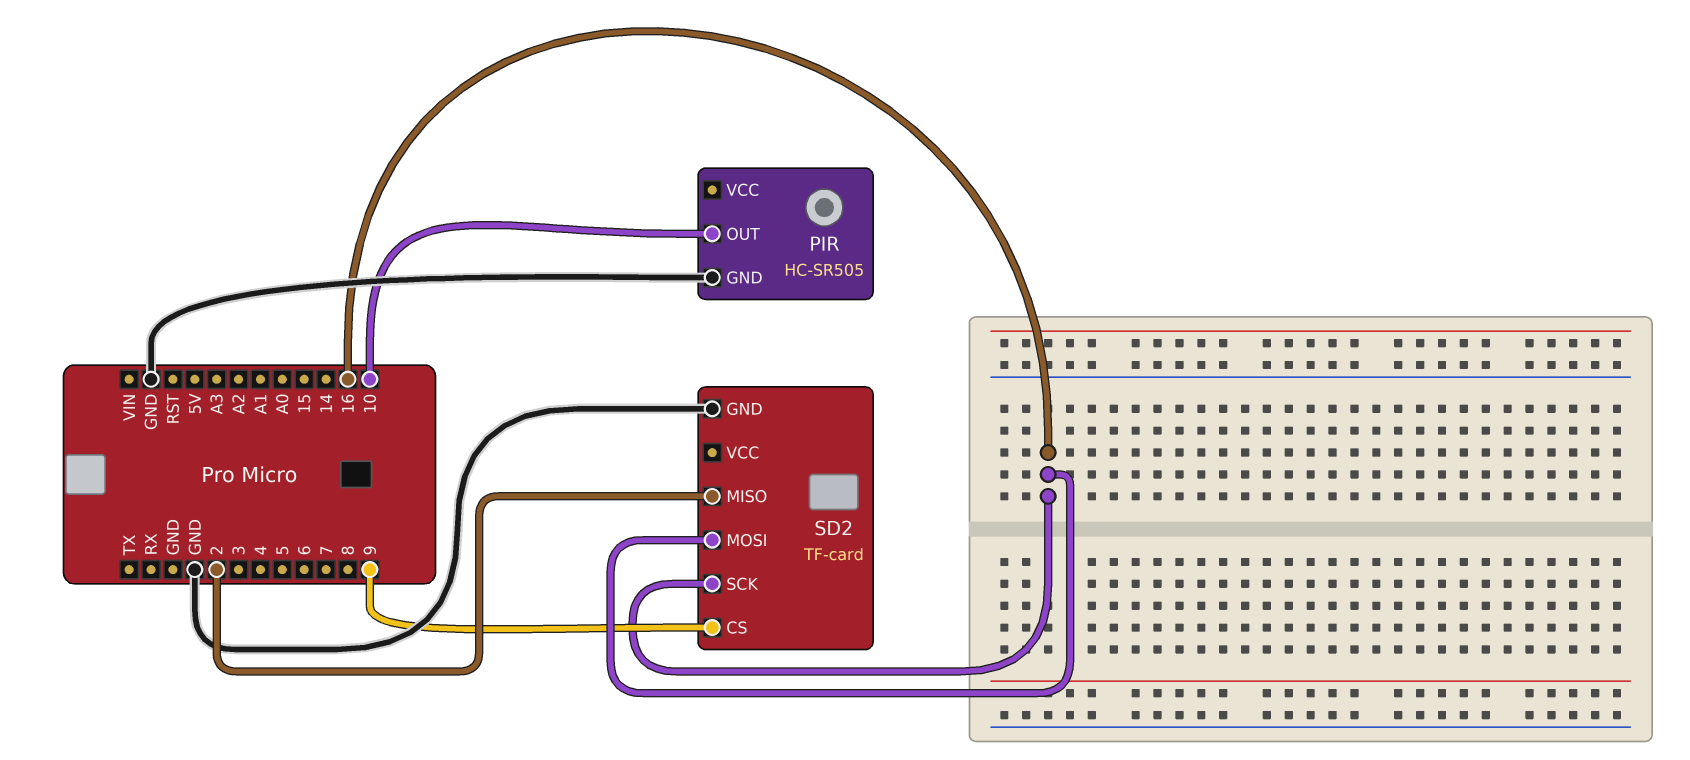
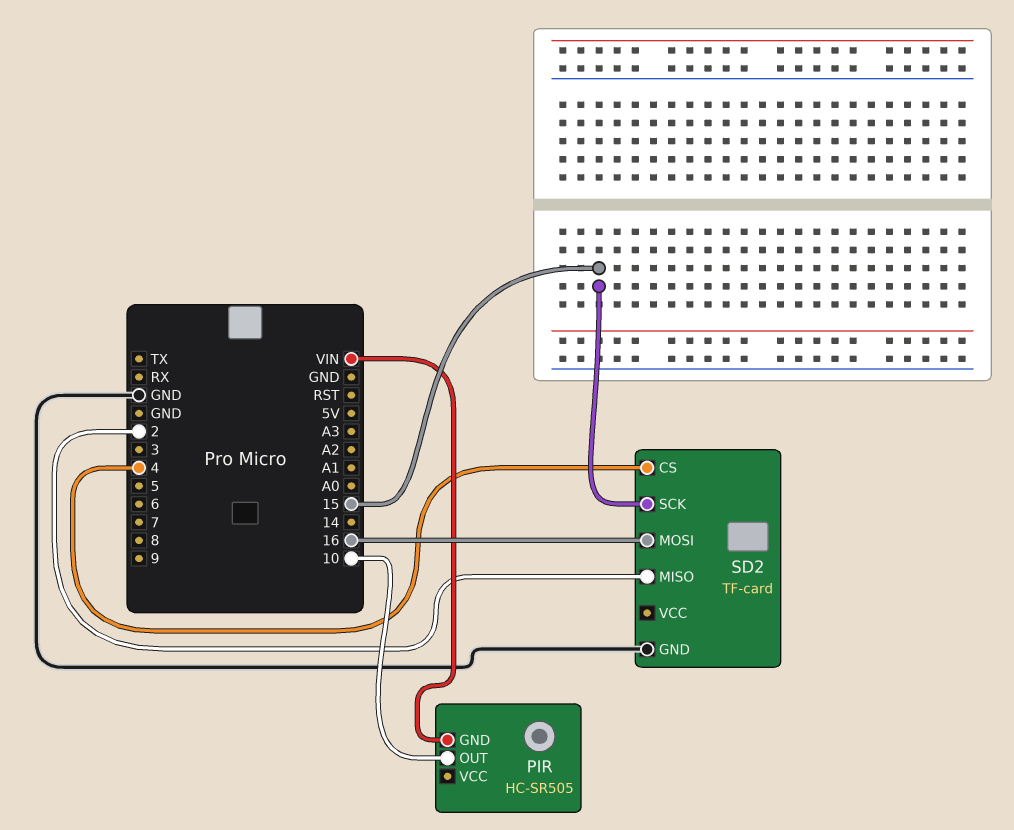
PIR pin GND: GND -> VIN
SD2 pin CS: 9 -> 4
SD2 pin SCK: 16 -> 15

